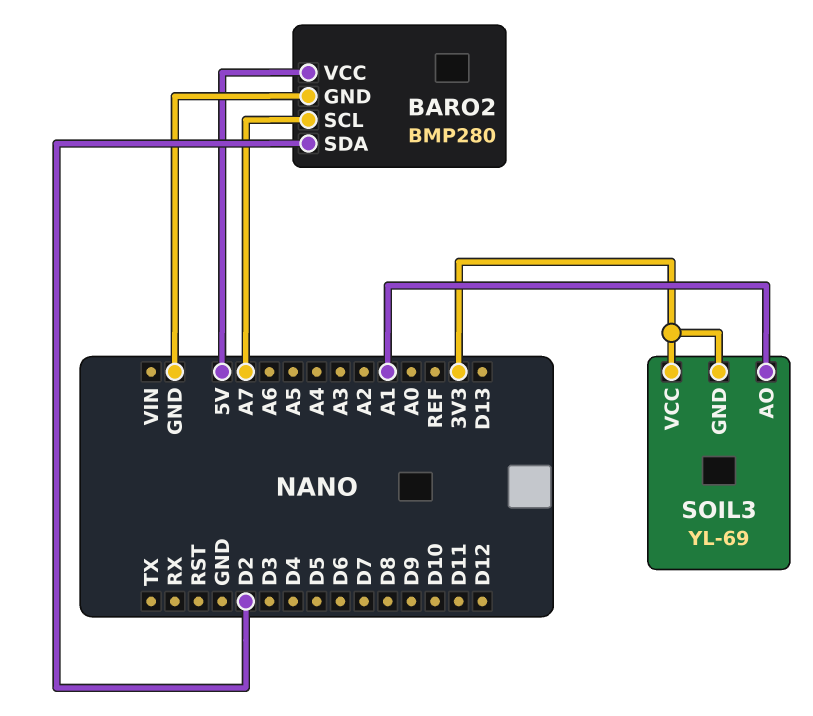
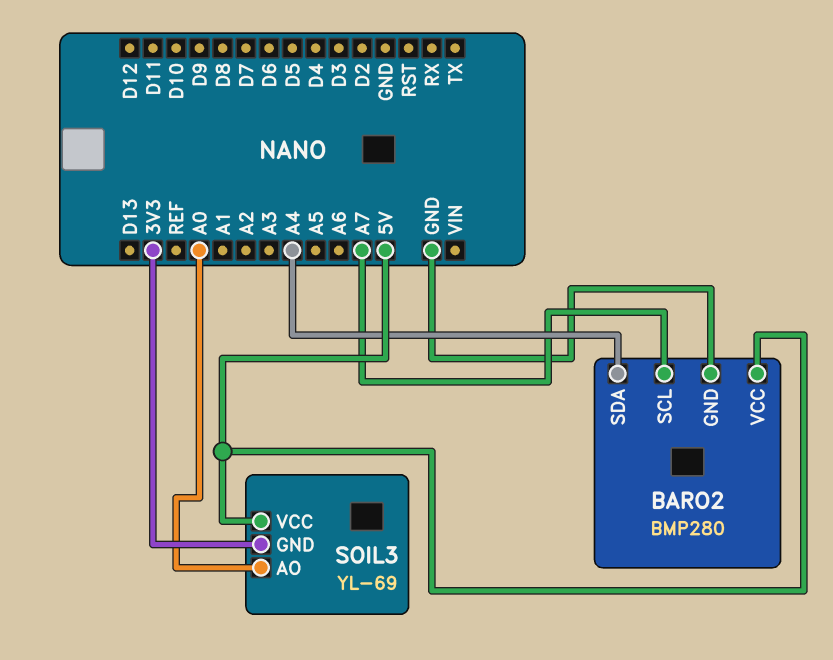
BARO2 pin SDA: D2 -> A4
SOIL3 pin AO: A1 -> A0
SOIL3 pin VCC: 3V3 -> 5V

